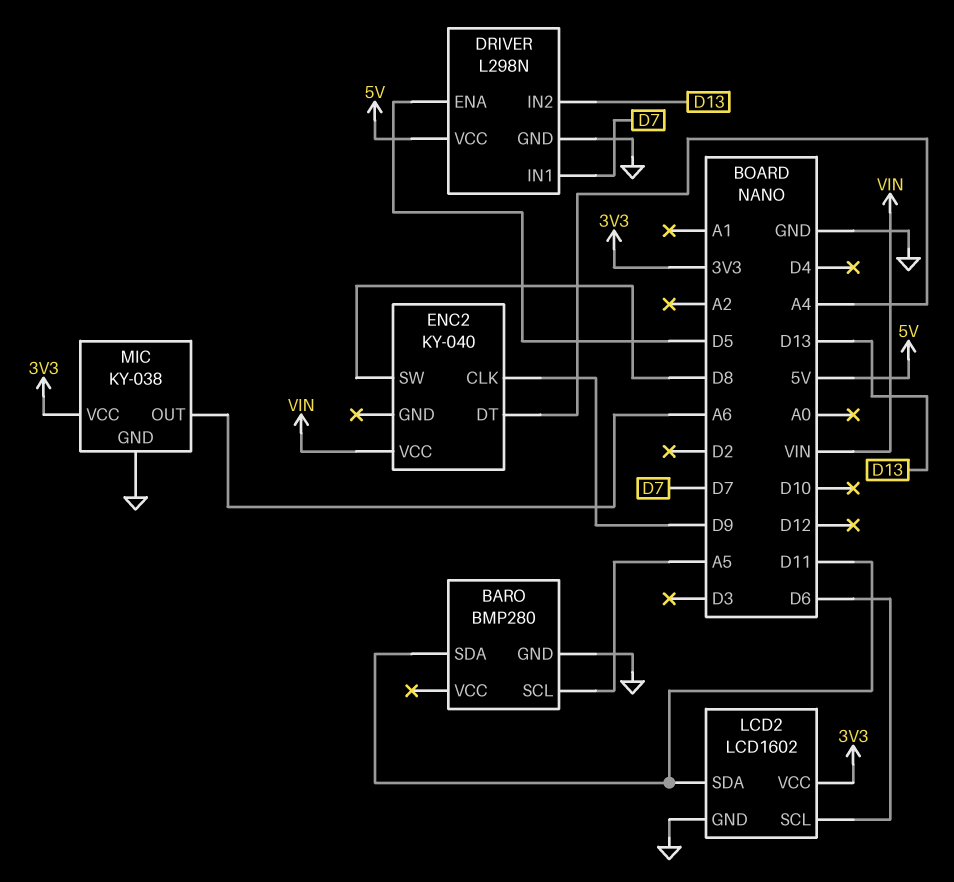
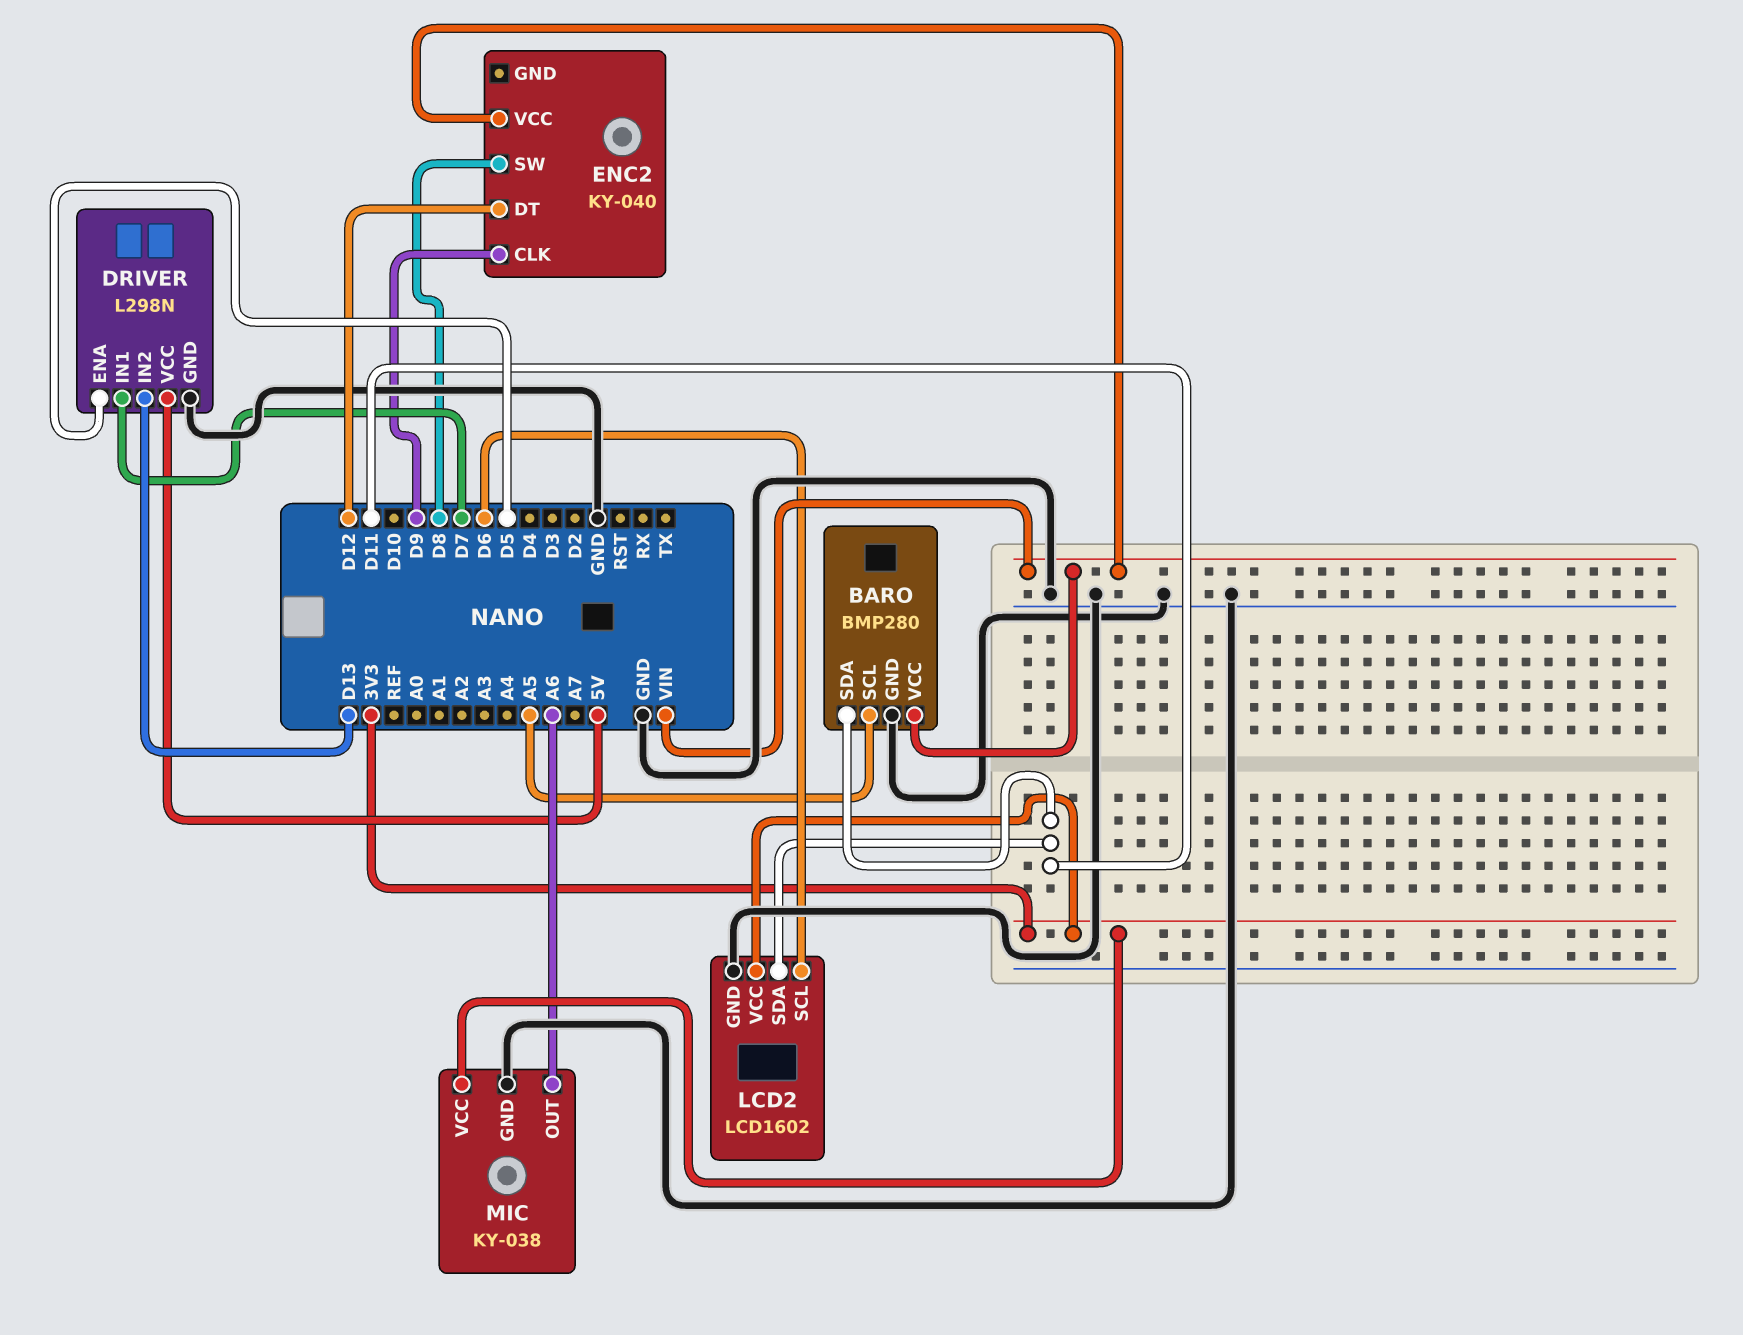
BARO pin VCC: none -> VIN
ENC2 pin DT: A4 -> D12

